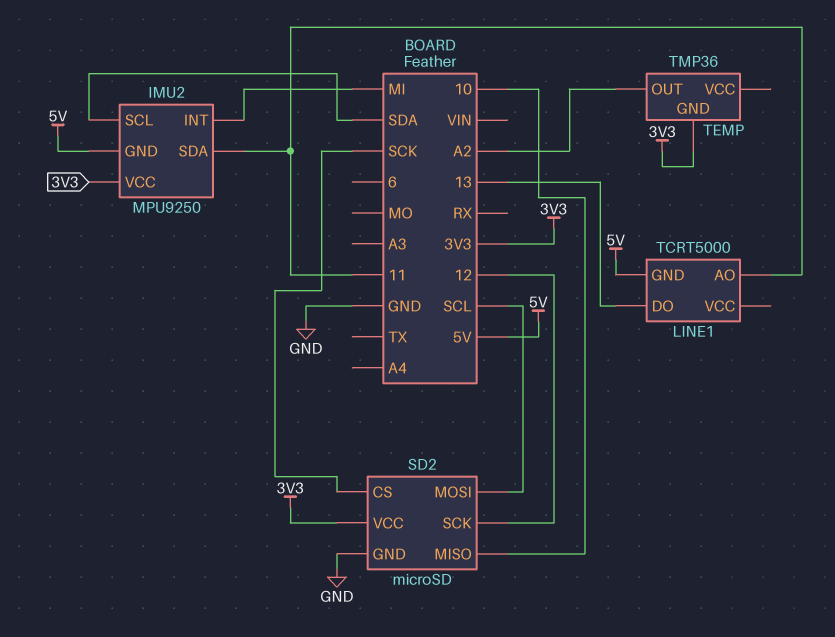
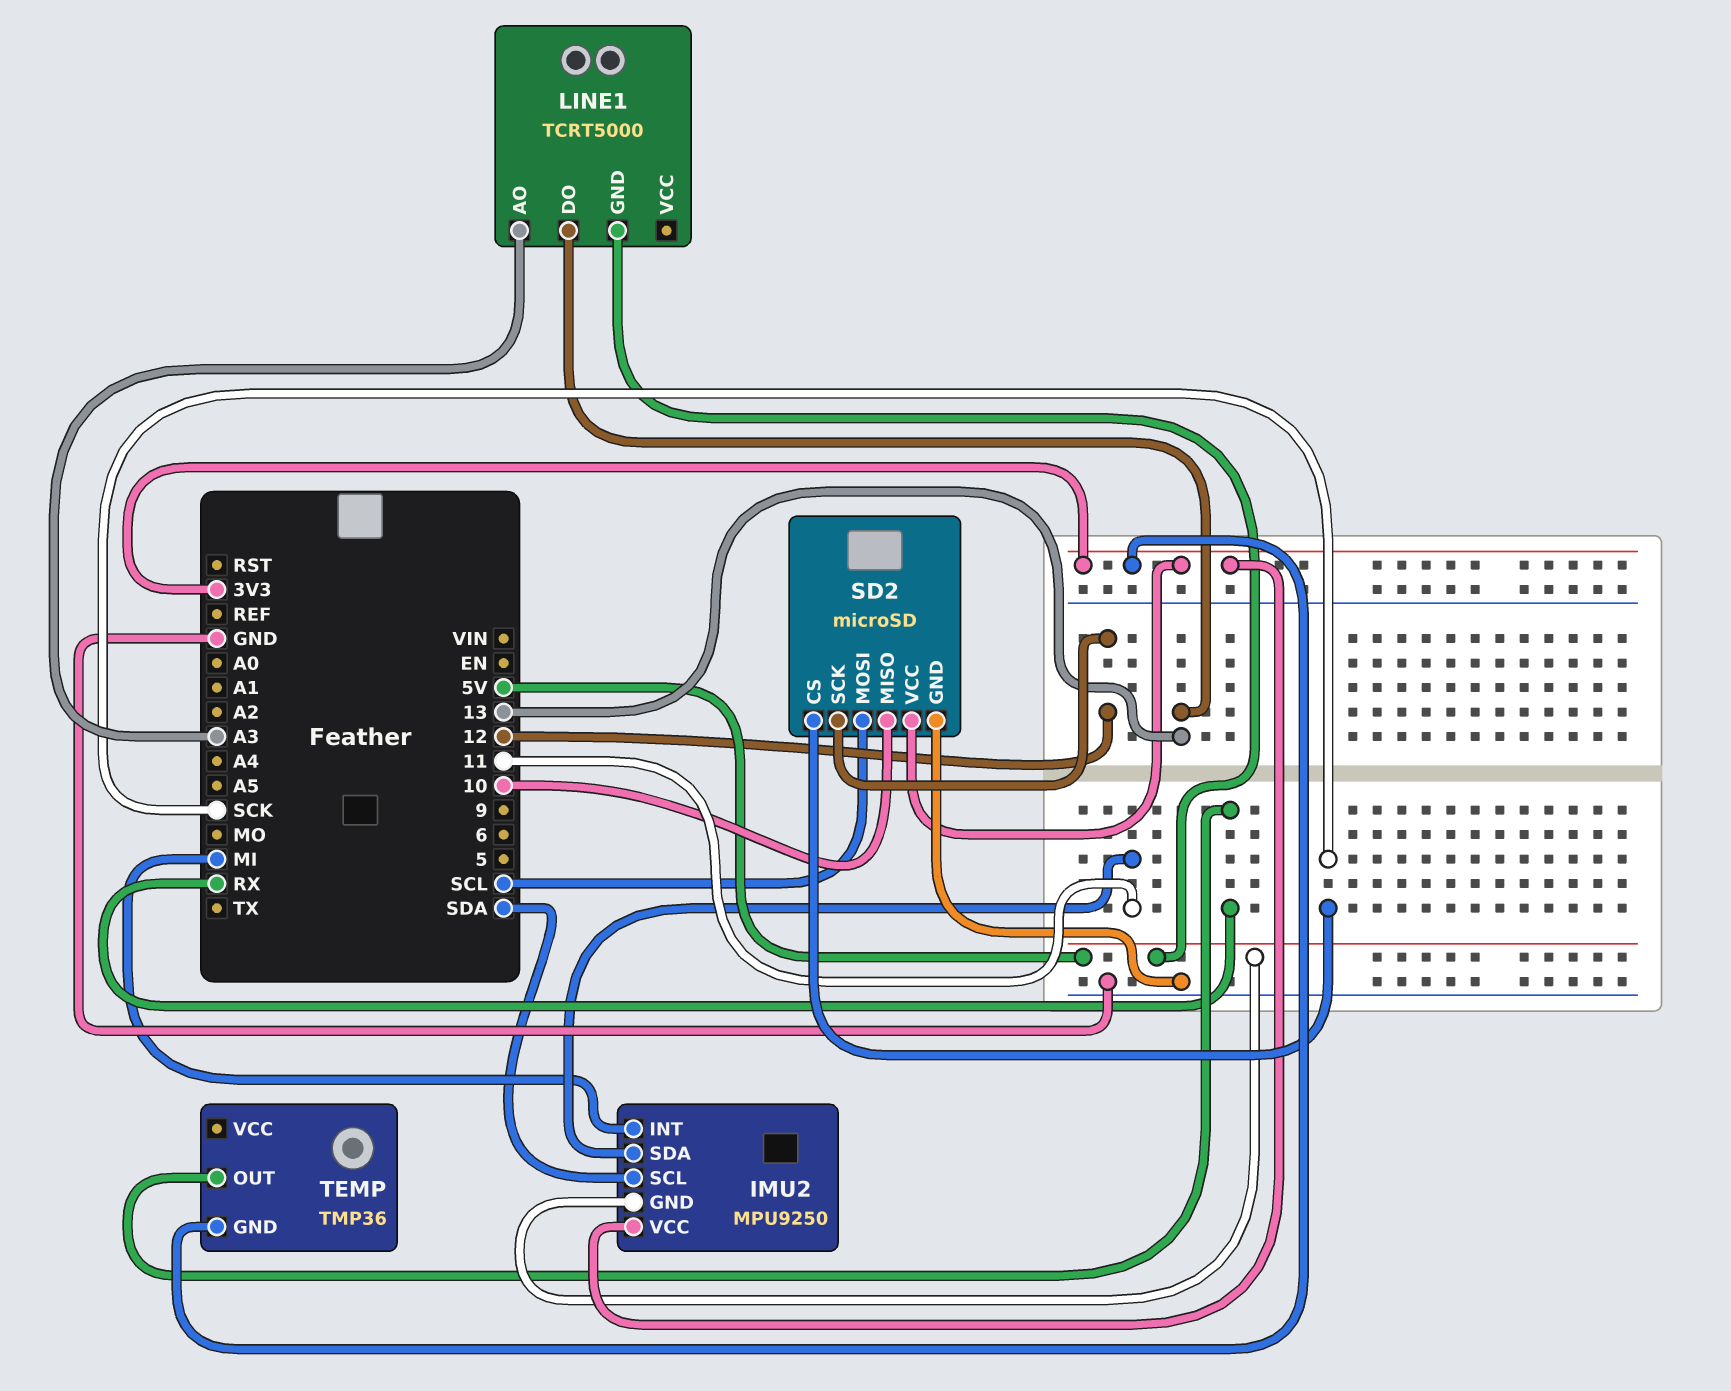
LINE1 pin AO: 11 -> A3
TEMP pin OUT: A2 -> RX

